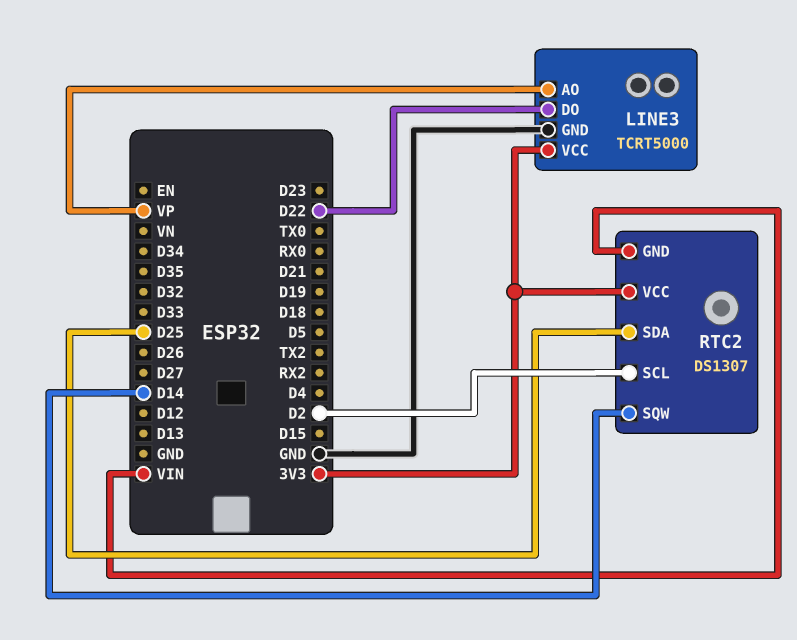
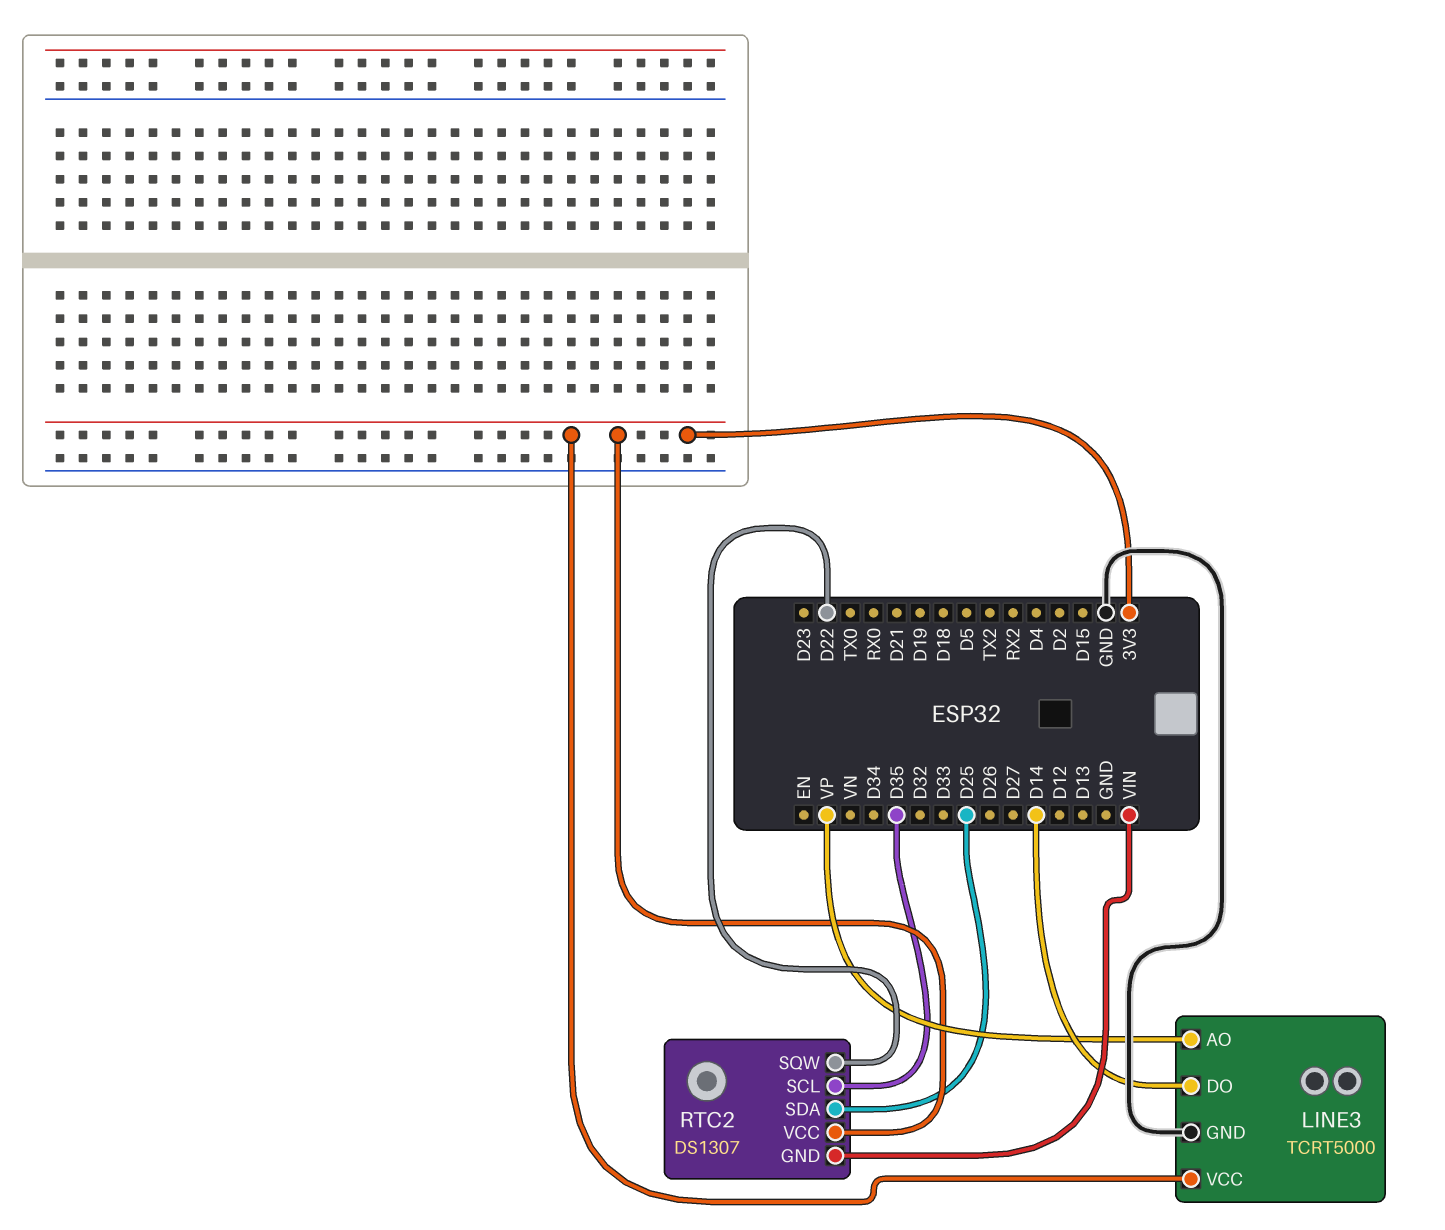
LINE3 pin DO: D22 -> D14
RTC2 pin SCL: D2 -> D35
RTC2 pin SQW: D14 -> D22

